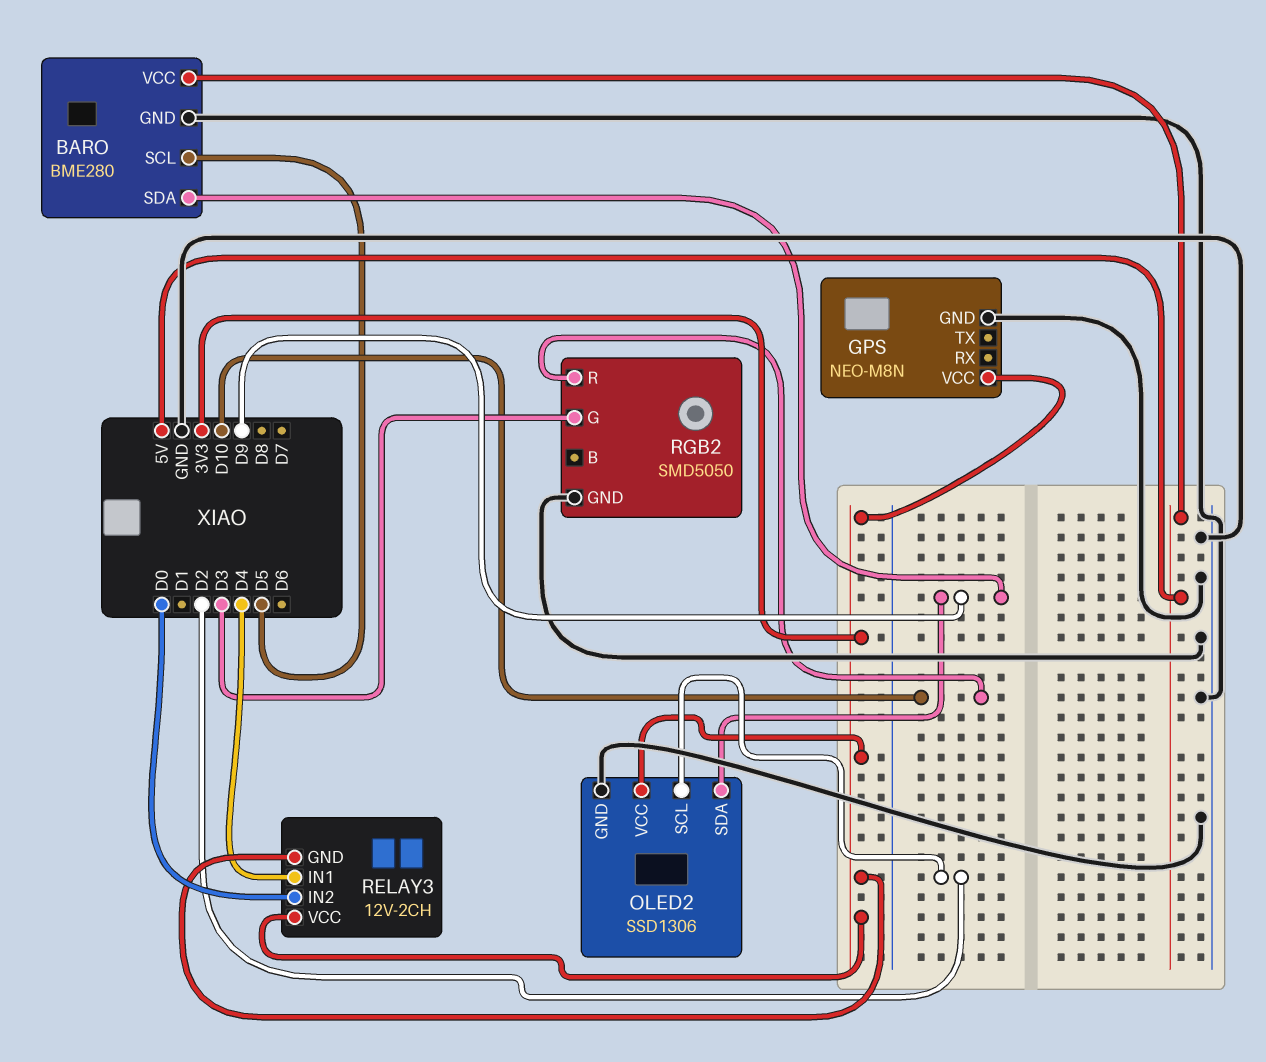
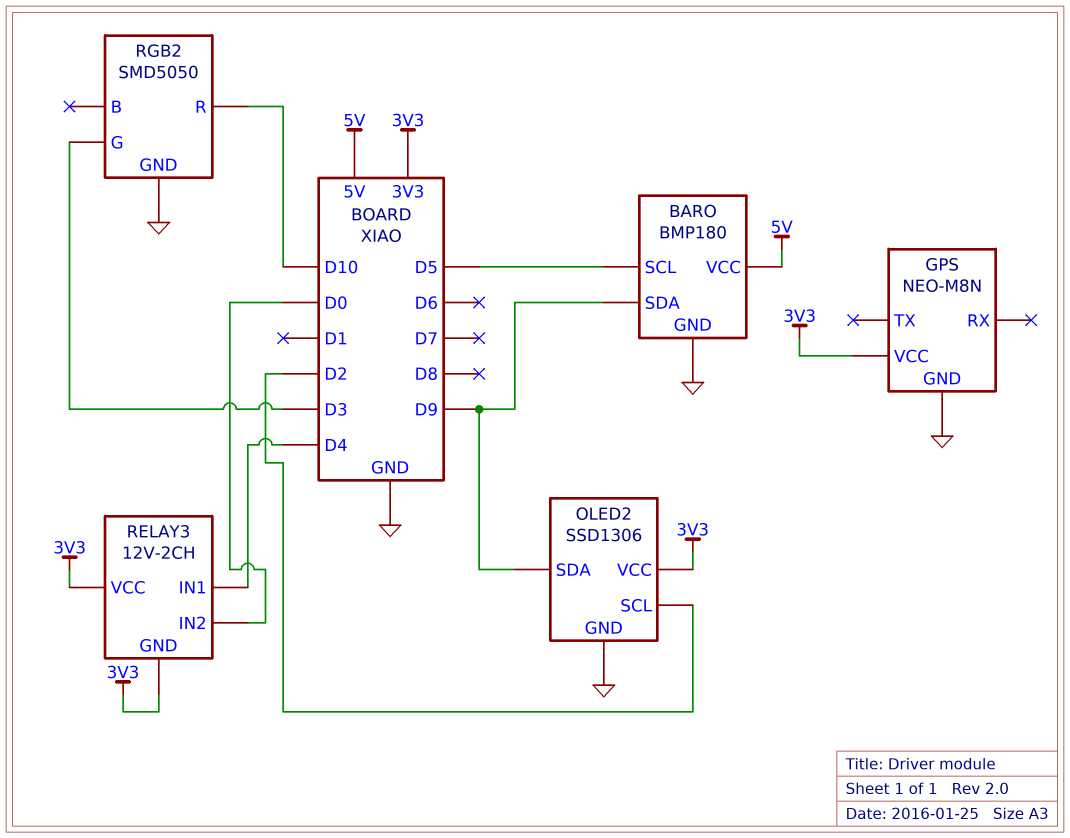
BARO: BME280 -> BMP180

